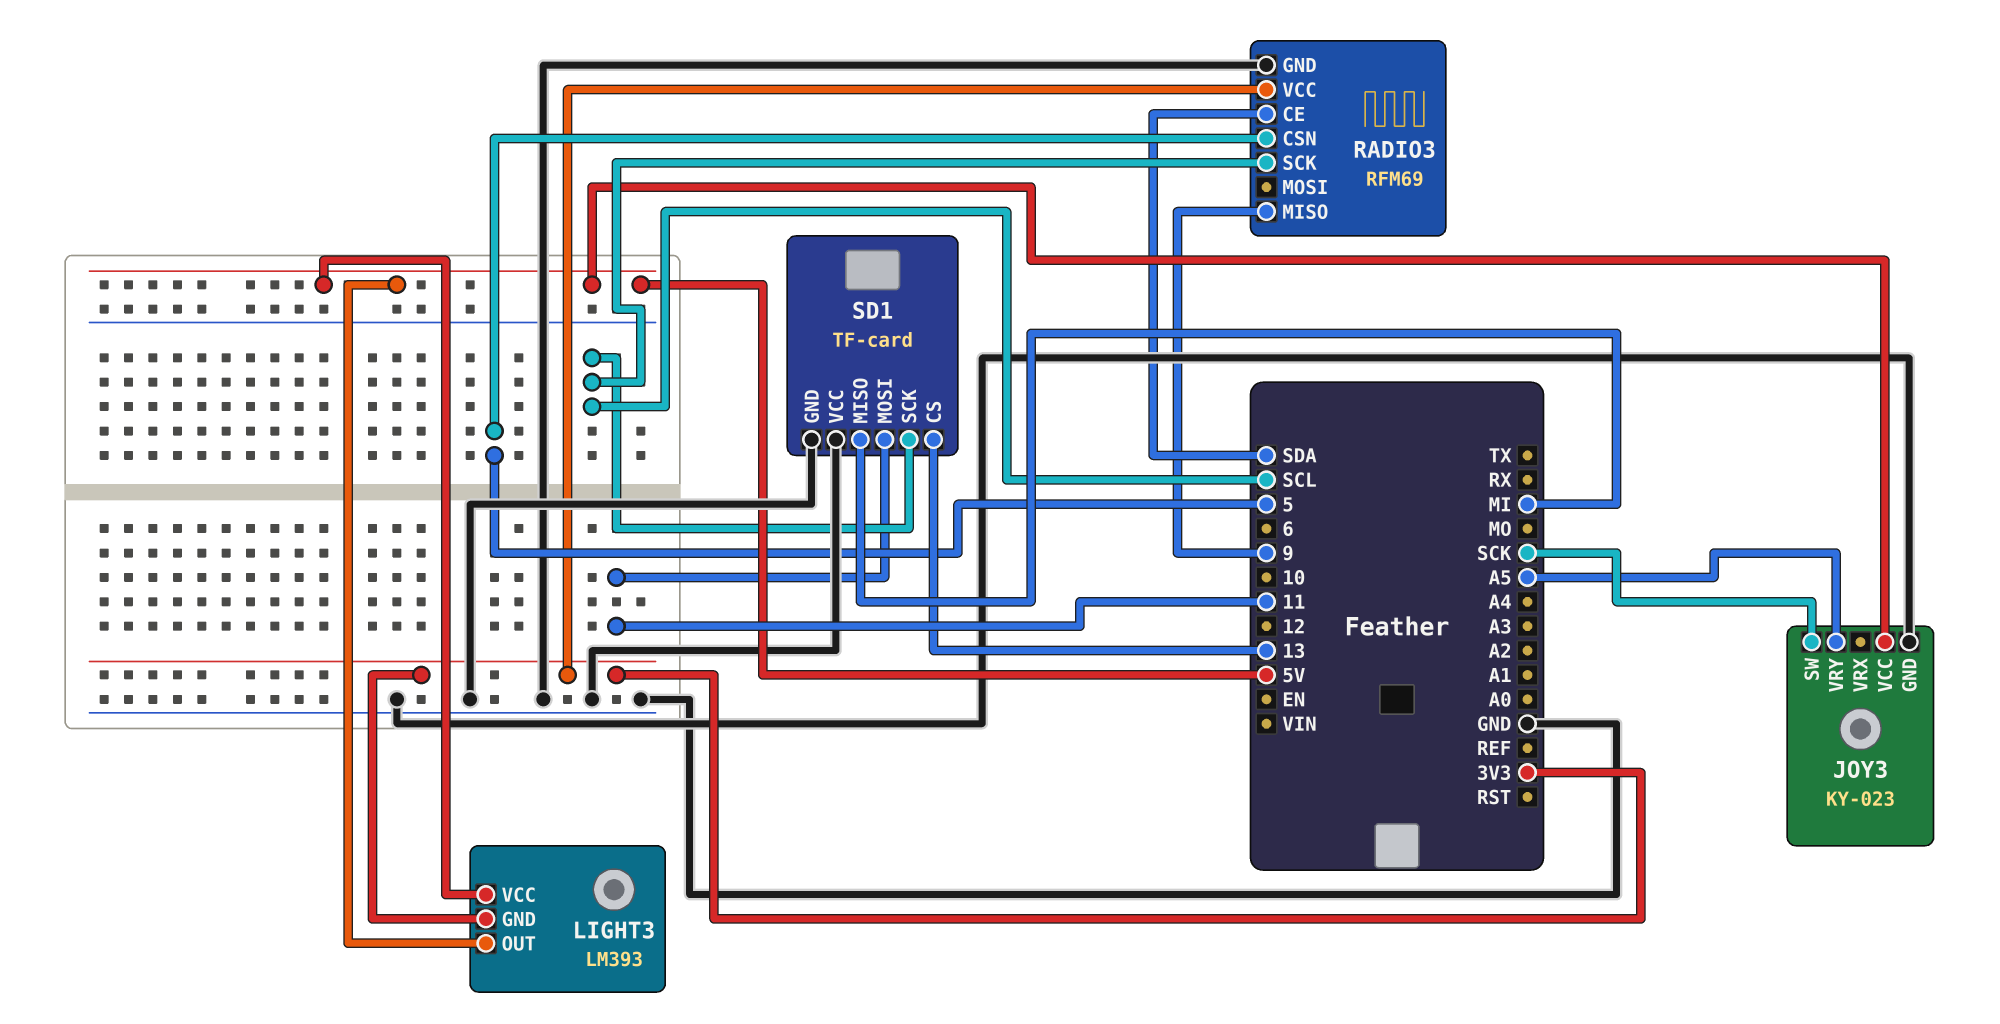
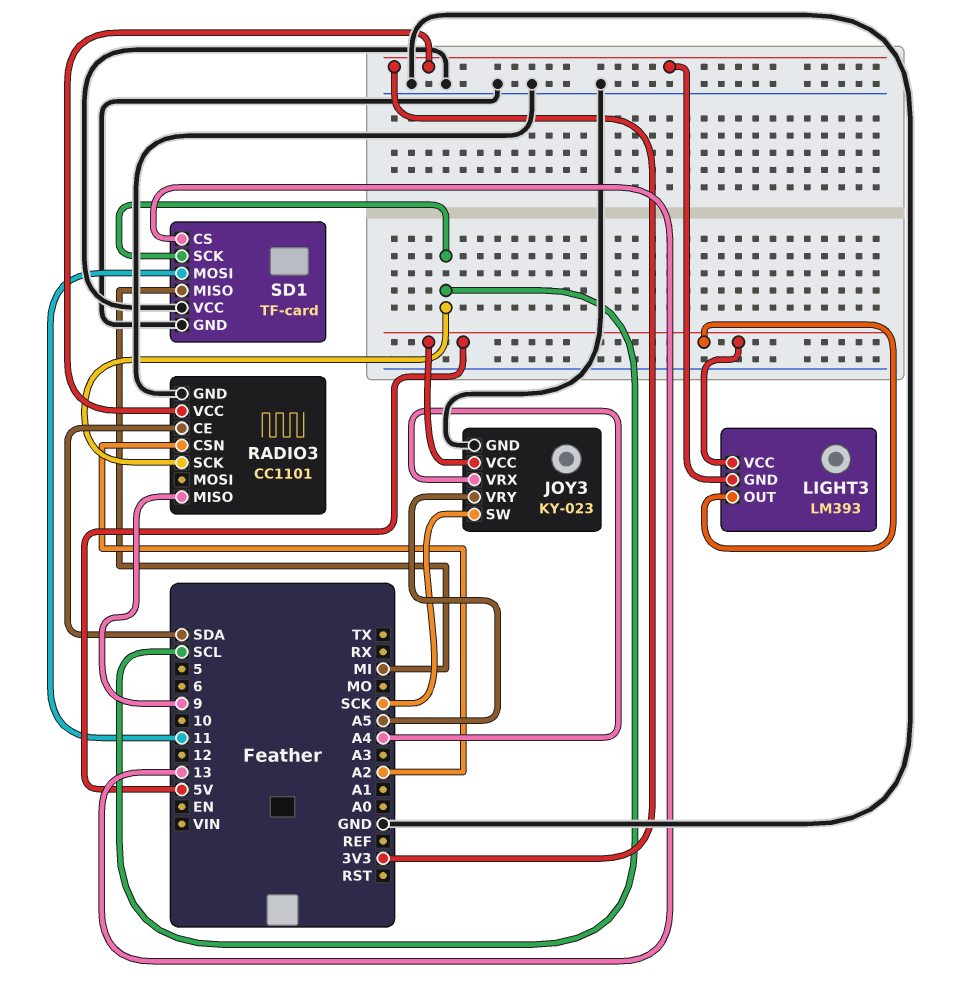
JOY3 pin VRX: none -> A4
RADIO3: RFM69 -> CC1101
RADIO3 pin CSN: 5 -> A2

